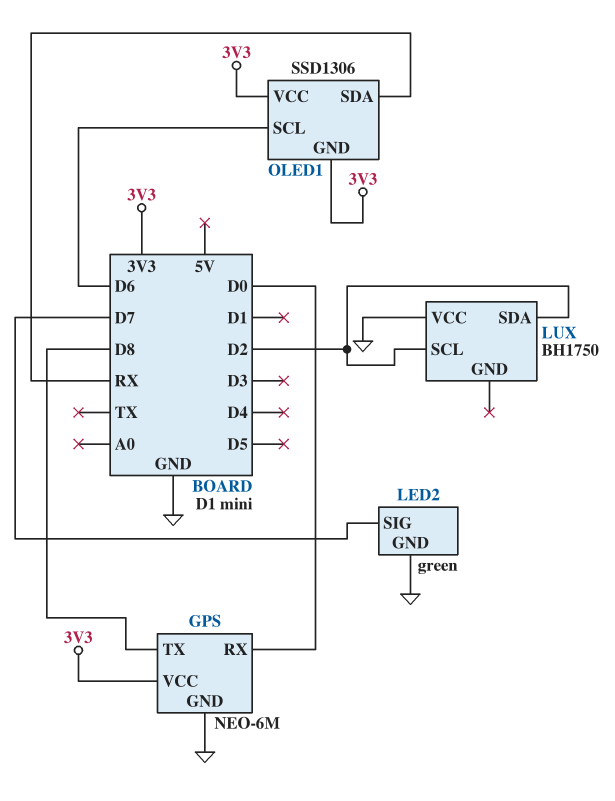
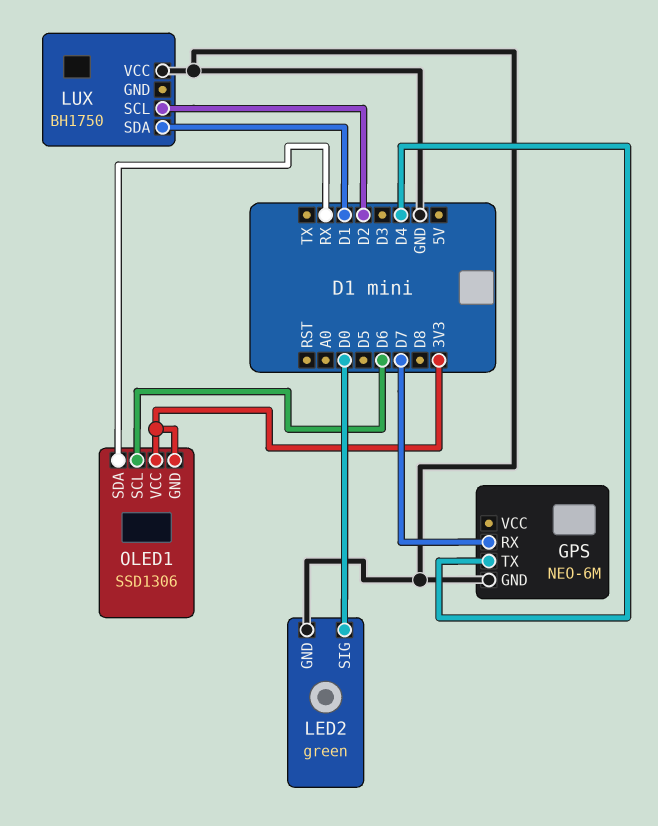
GPS pin RX: D0 -> D7
GPS pin TX: D8 -> D4
GPS pin VCC: 3V3 -> none
LED2 pin SIG: D7 -> D0
LUX pin SDA: D2 -> D1

